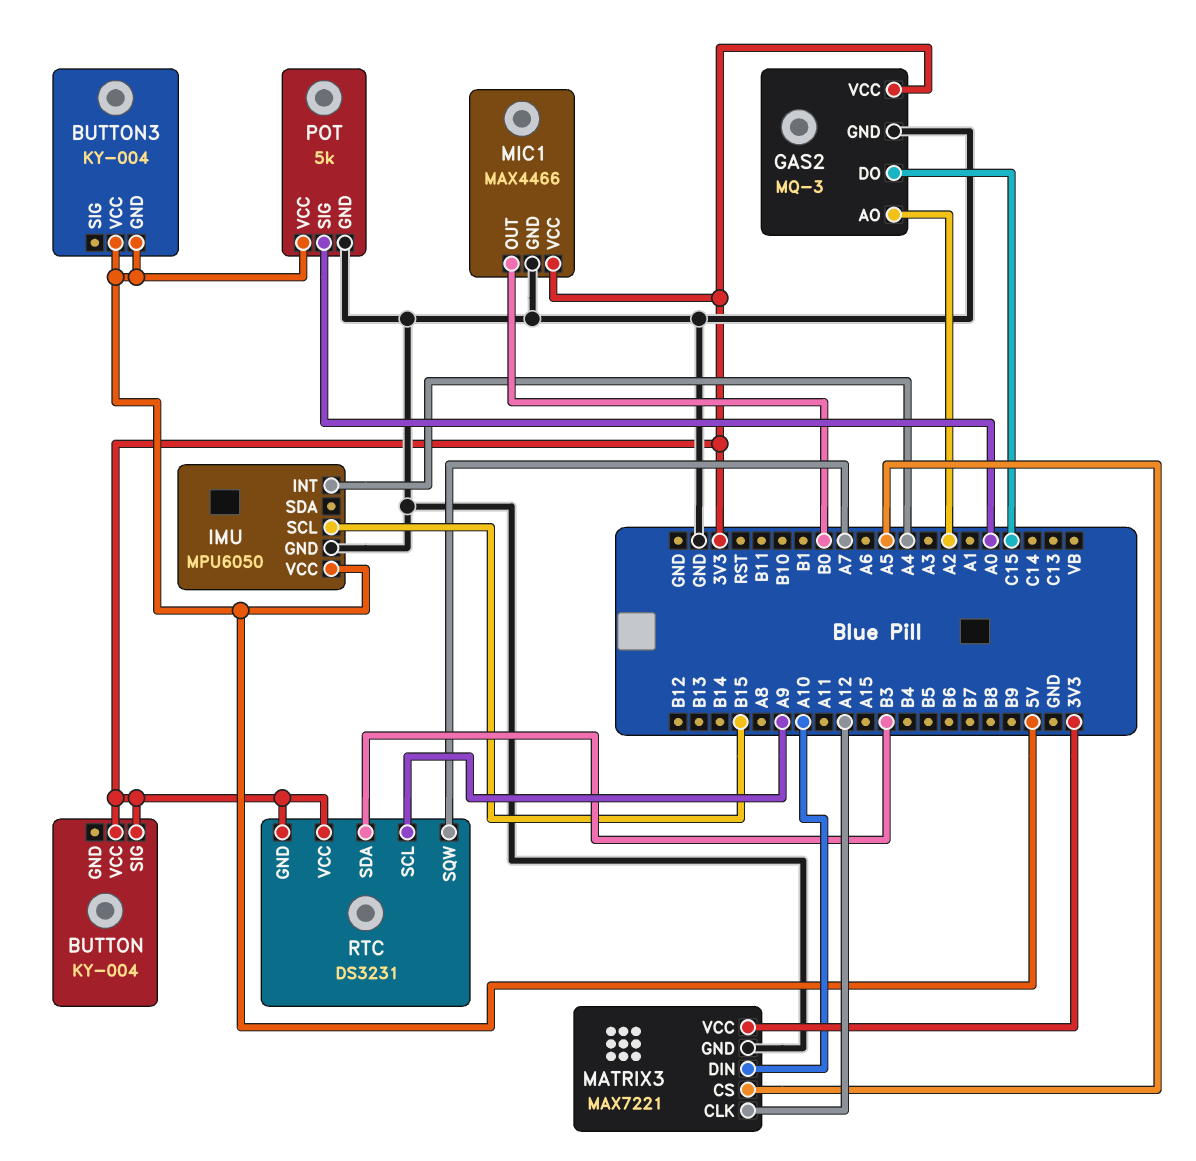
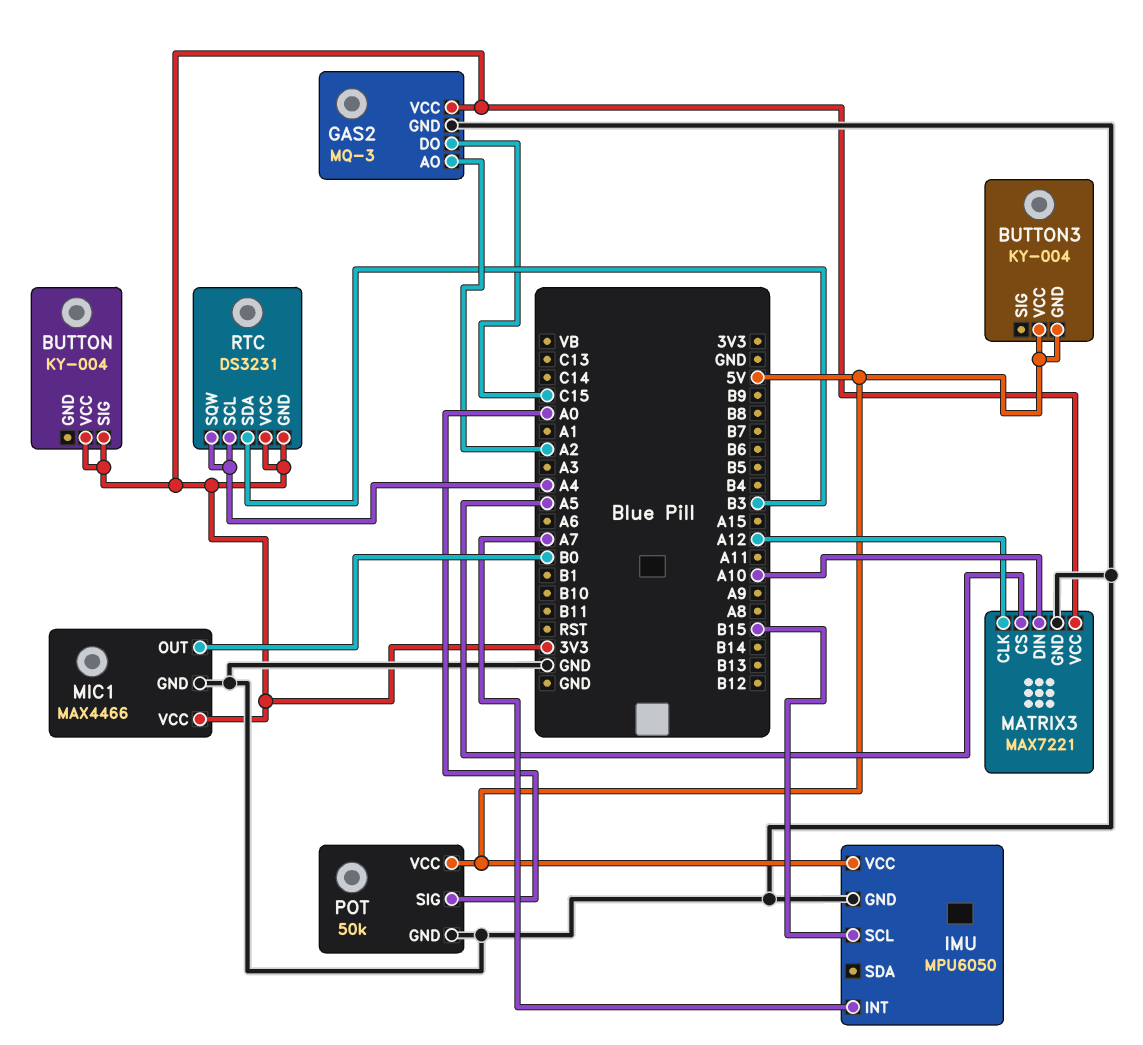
IMU pin INT: A4 -> A7
POT: 5k -> 50k
RTC pin SCL: A9 -> A4
RTC pin SQW: A7 -> A4

